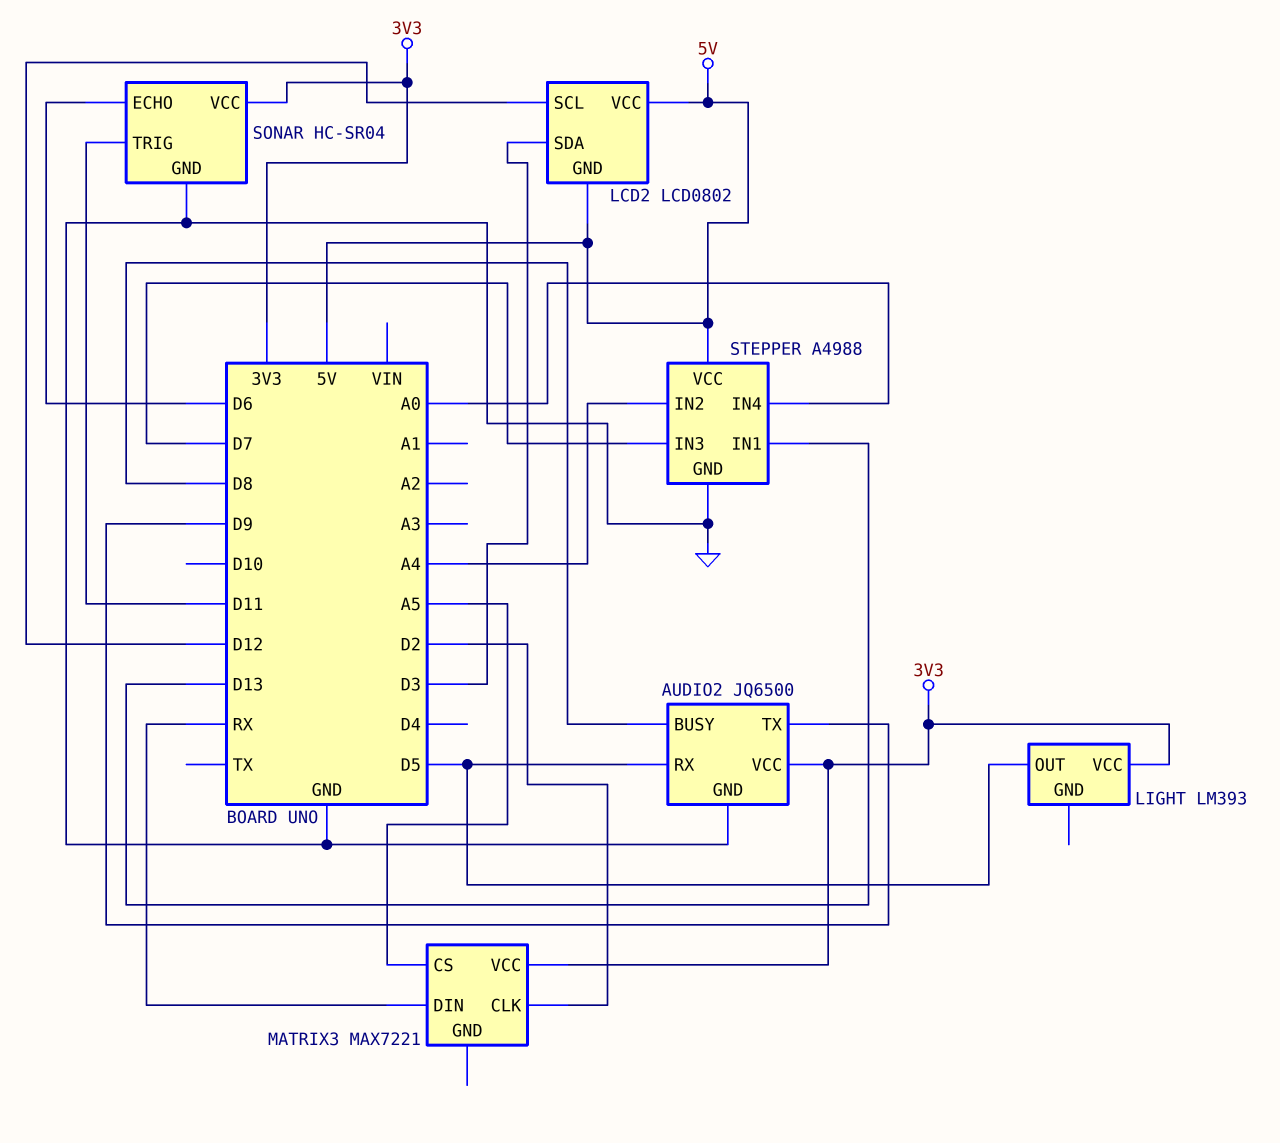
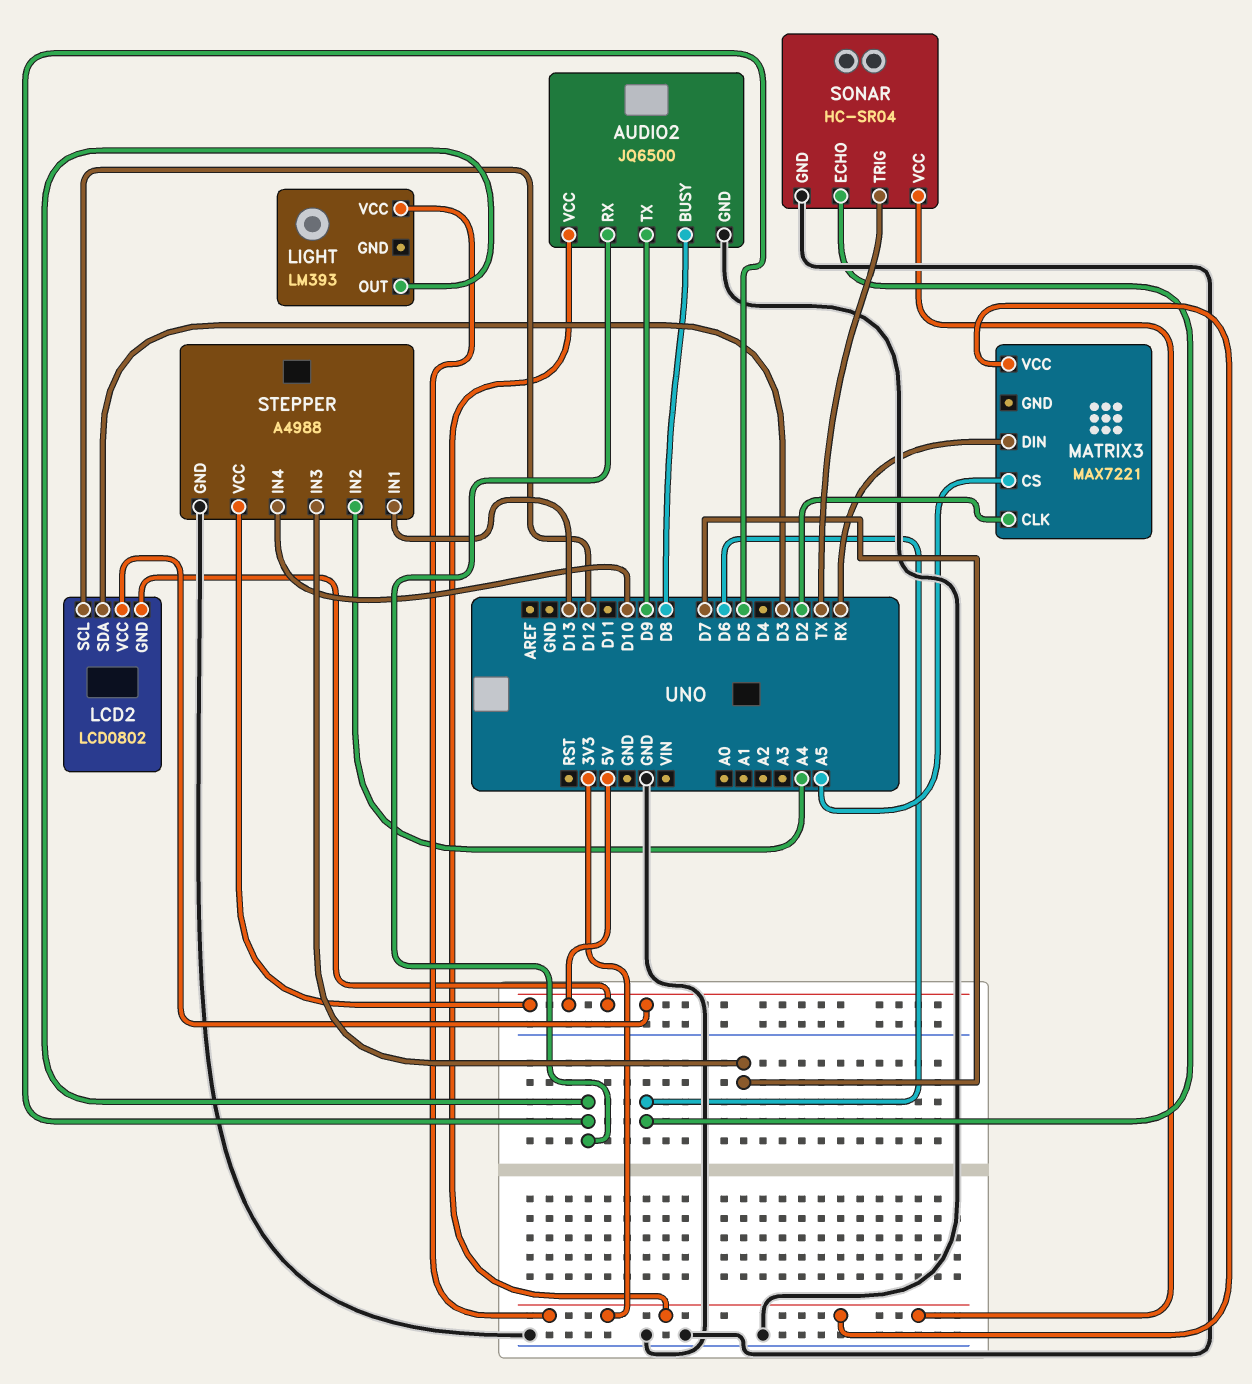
SONAR pin TRIG: D11 -> TX
STEPPER pin IN4: A0 -> D10

